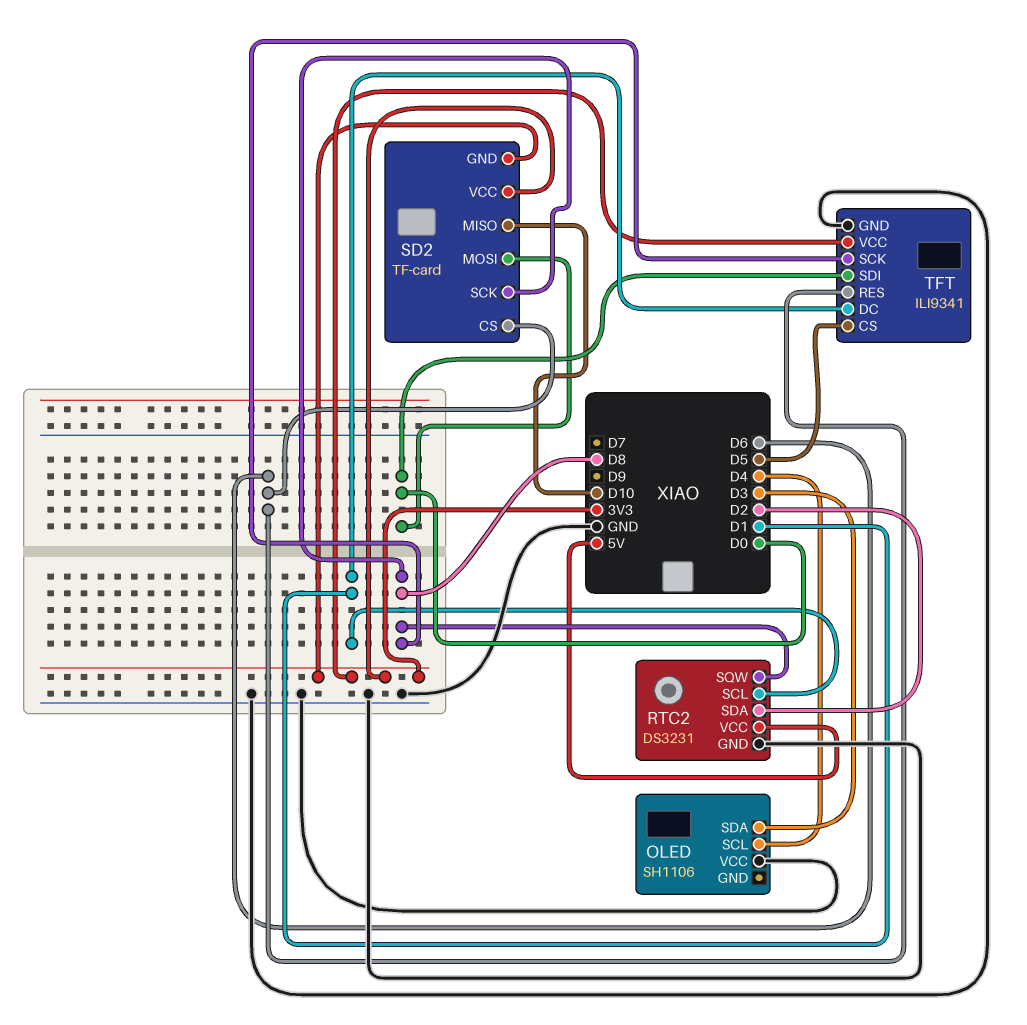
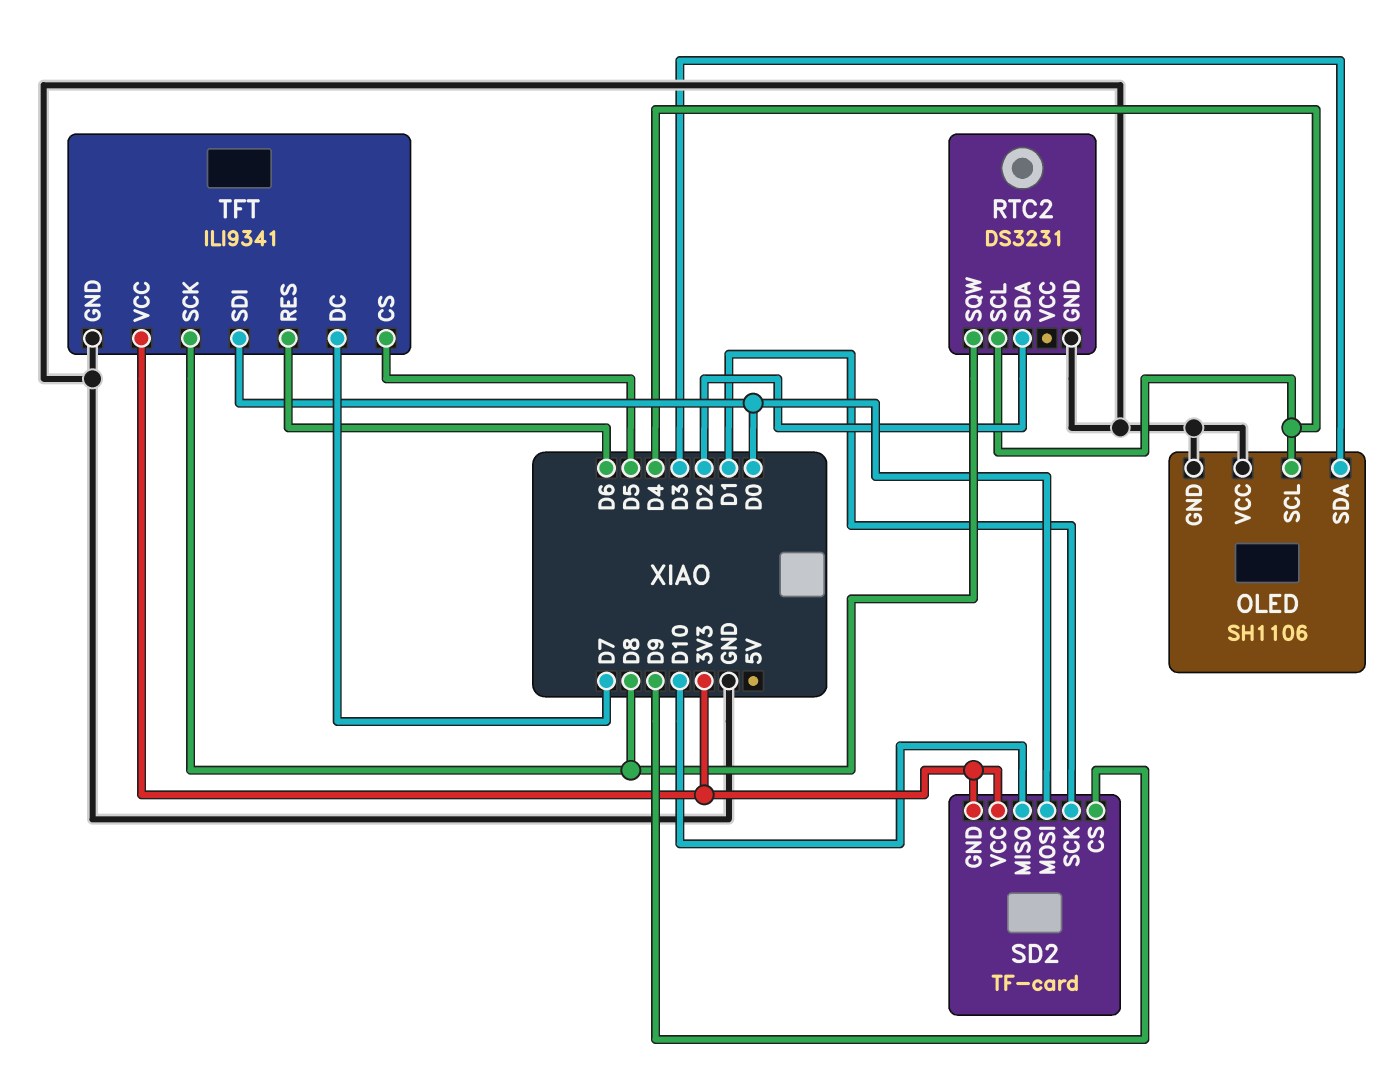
OLED pin GND: none -> GND
RTC2 pin SCL: D1 -> D4
RTC2 pin VCC: 5V -> none
SD2 pin CS: D6 -> D9
SD2 pin SCK: D8 -> D1
TFT pin DC: D1 -> D7

